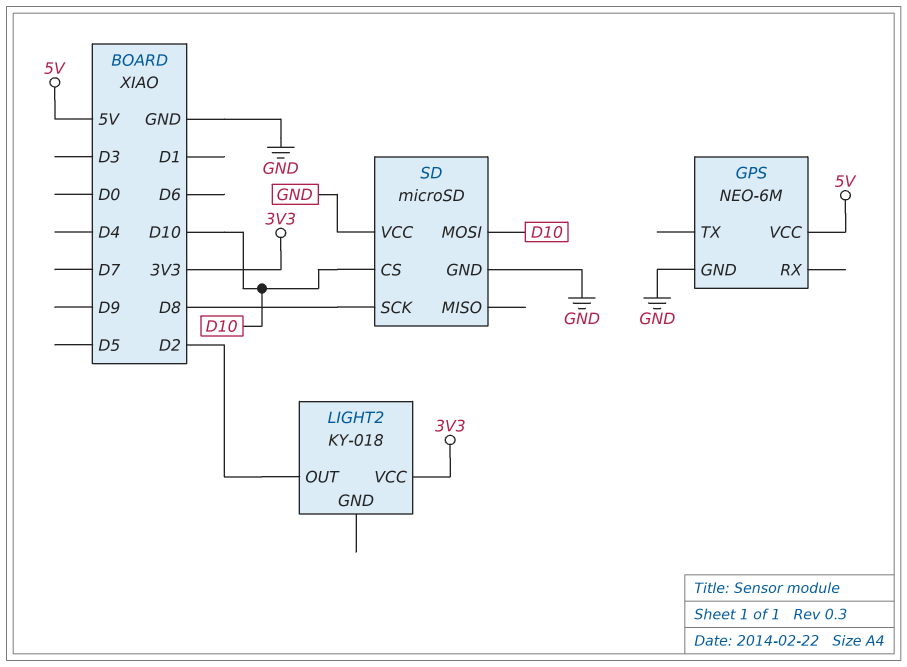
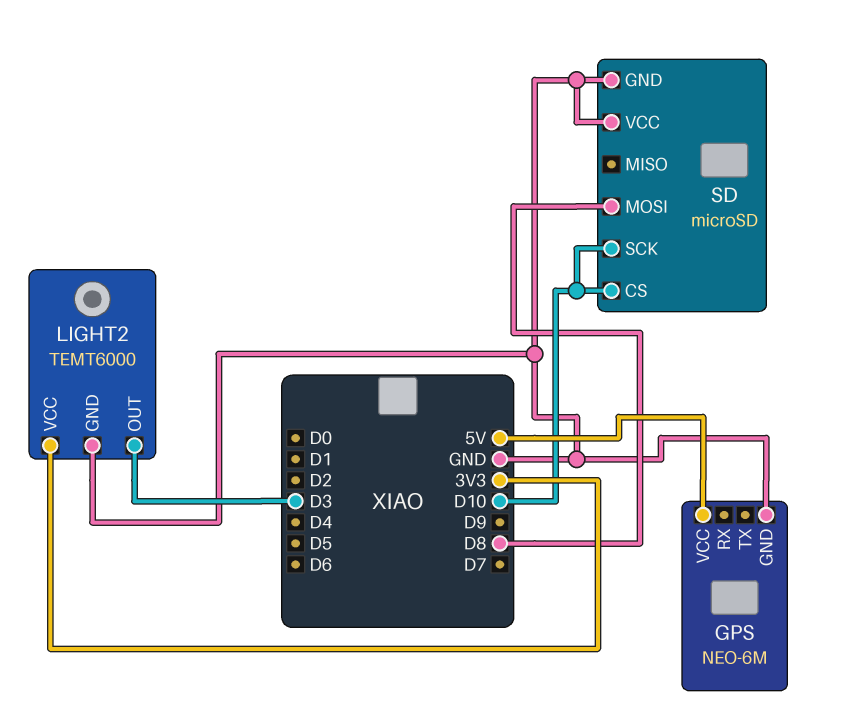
LIGHT2: KY-018 -> TEMT6000
LIGHT2 pin GND: none -> GND
LIGHT2 pin OUT: D2 -> D3
SD pin MOSI: D10 -> D8
SD pin SCK: D8 -> D10

